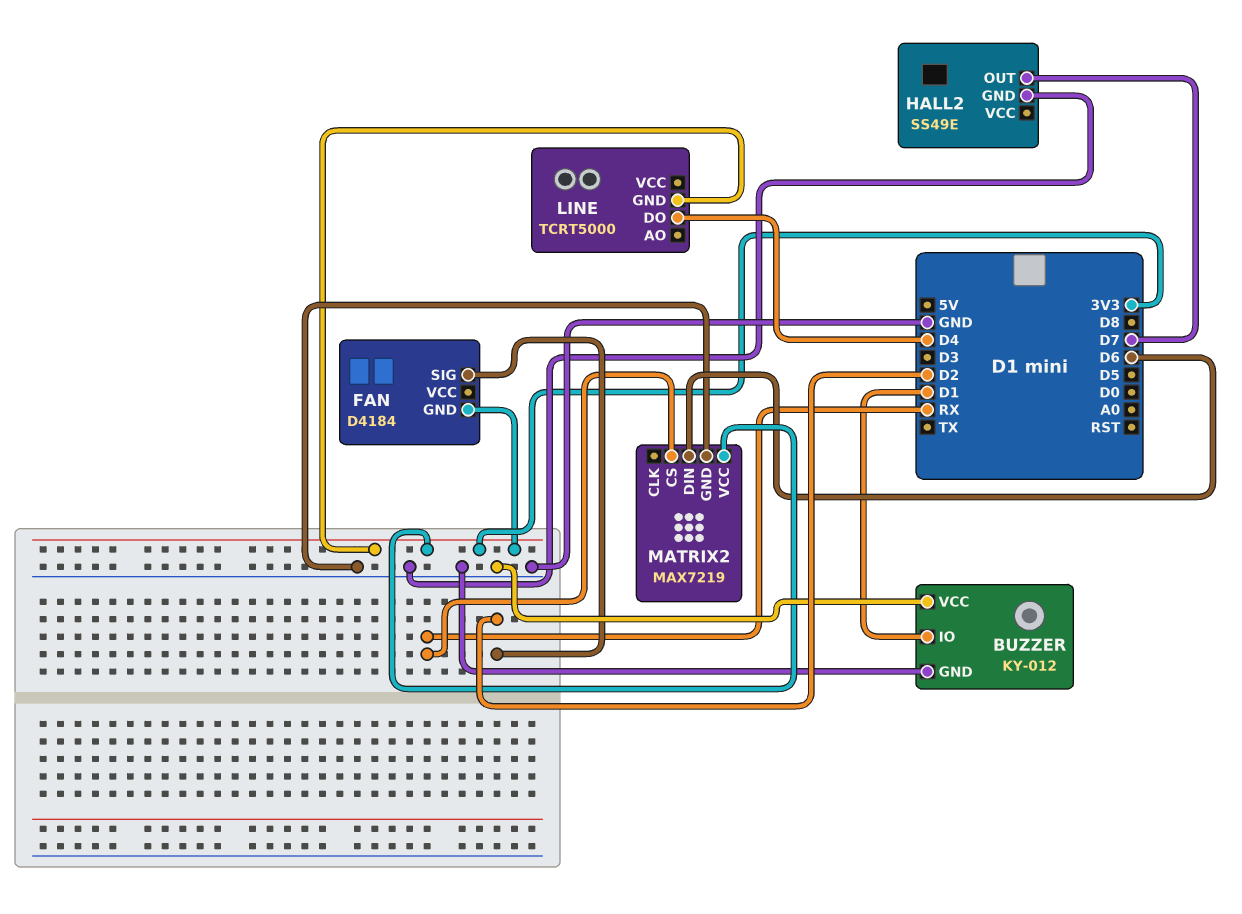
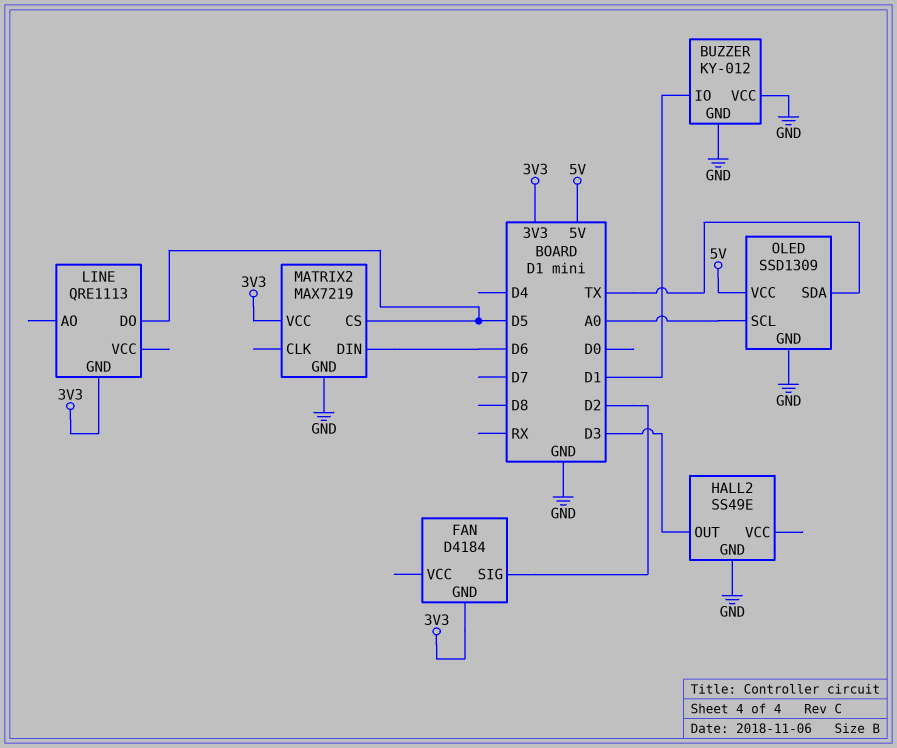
HALL2 pin OUT: D7 -> D3
LINE: TCRT5000 -> QRE1113
LINE pin DO: D4 -> D5
MATRIX2 pin CS: RX -> D5
OLED: none -> SSD1309
OLED pin GND: none -> GND
OLED pin SCL: none -> A0
OLED pin SDA: none -> TX
OLED pin VCC: none -> 5V

